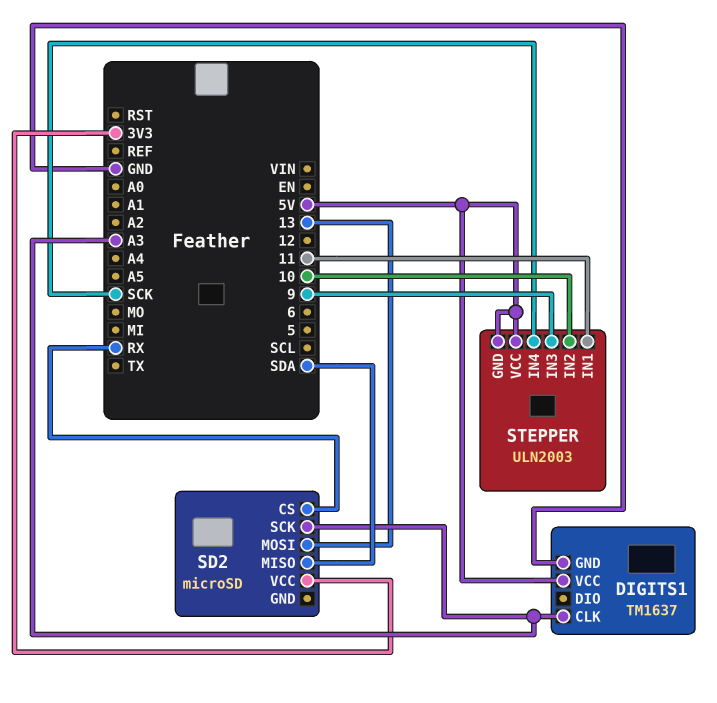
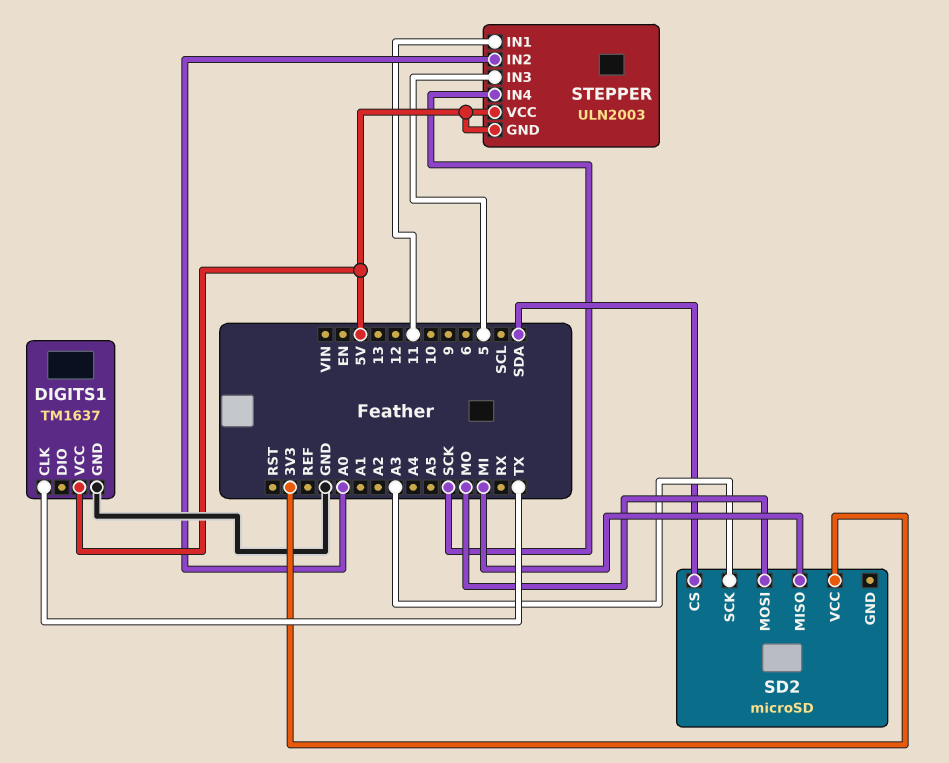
DIGITS1 pin CLK: A3 -> TX
SD2 pin CS: RX -> SDA
SD2 pin MISO: SDA -> MI
SD2 pin MOSI: 13 -> MO
STEPPER pin IN2: 10 -> A0
STEPPER pin IN3: 9 -> 5

